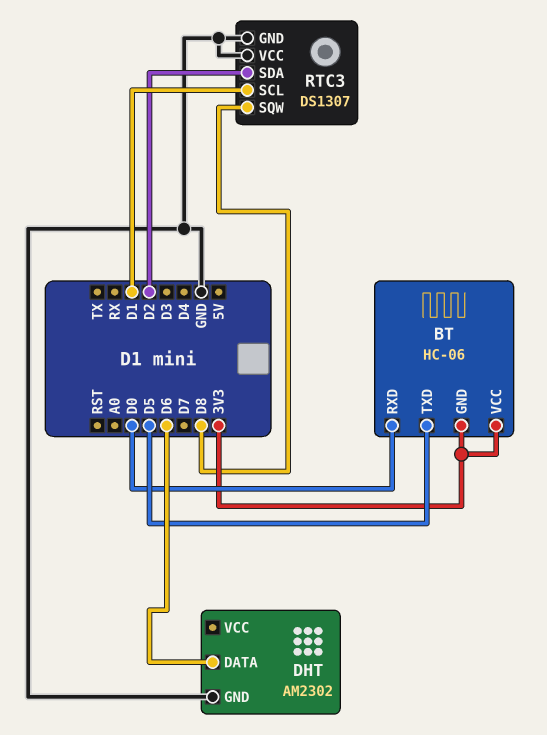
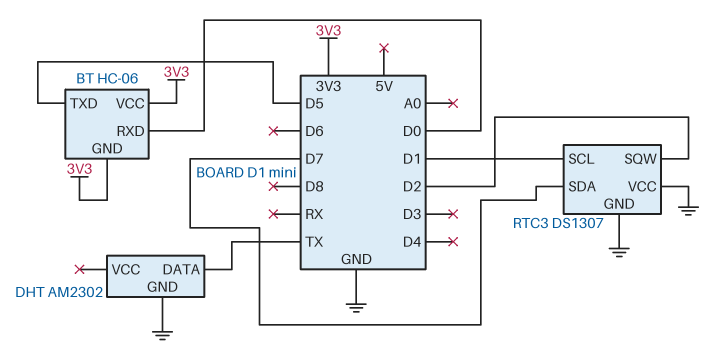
DHT pin DATA: D6 -> TX
RTC3 pin SDA: D2 -> D7
RTC3 pin SQW: D8 -> D2

